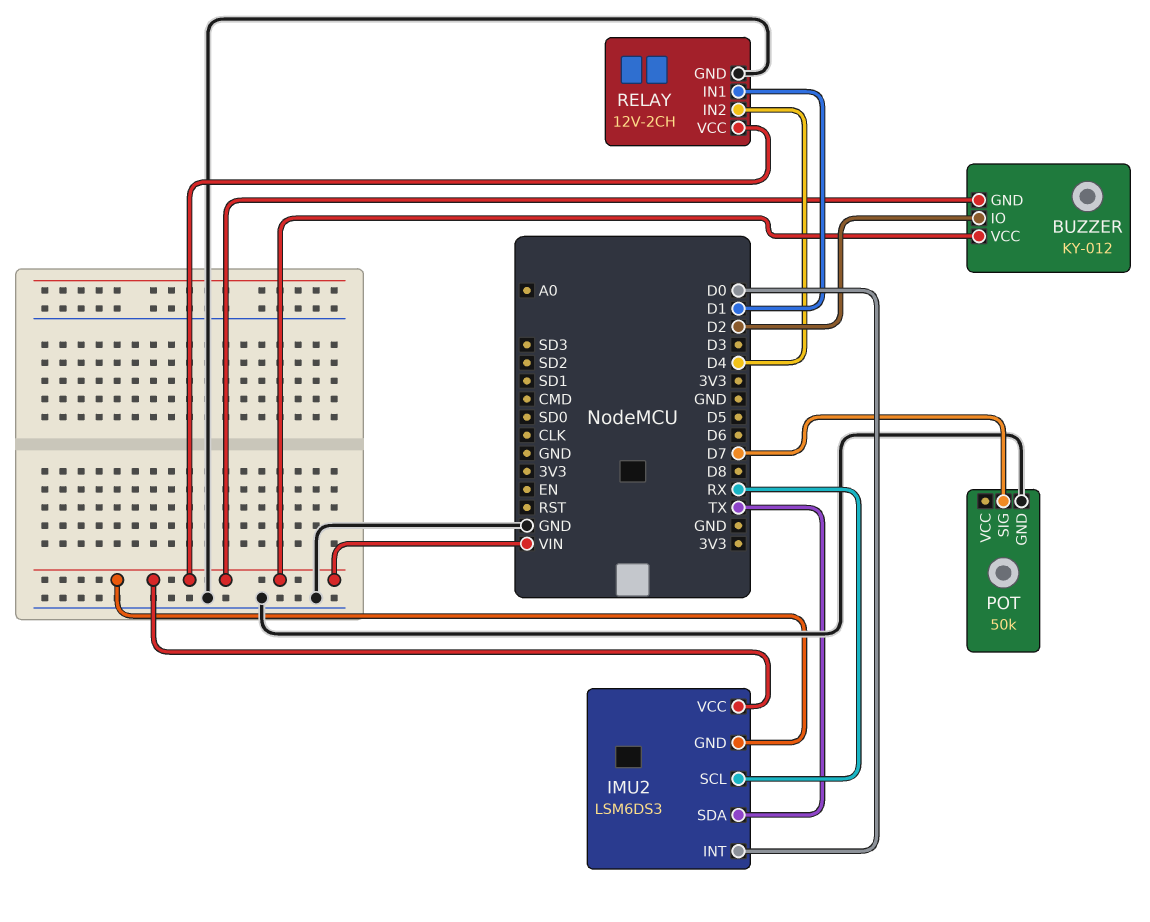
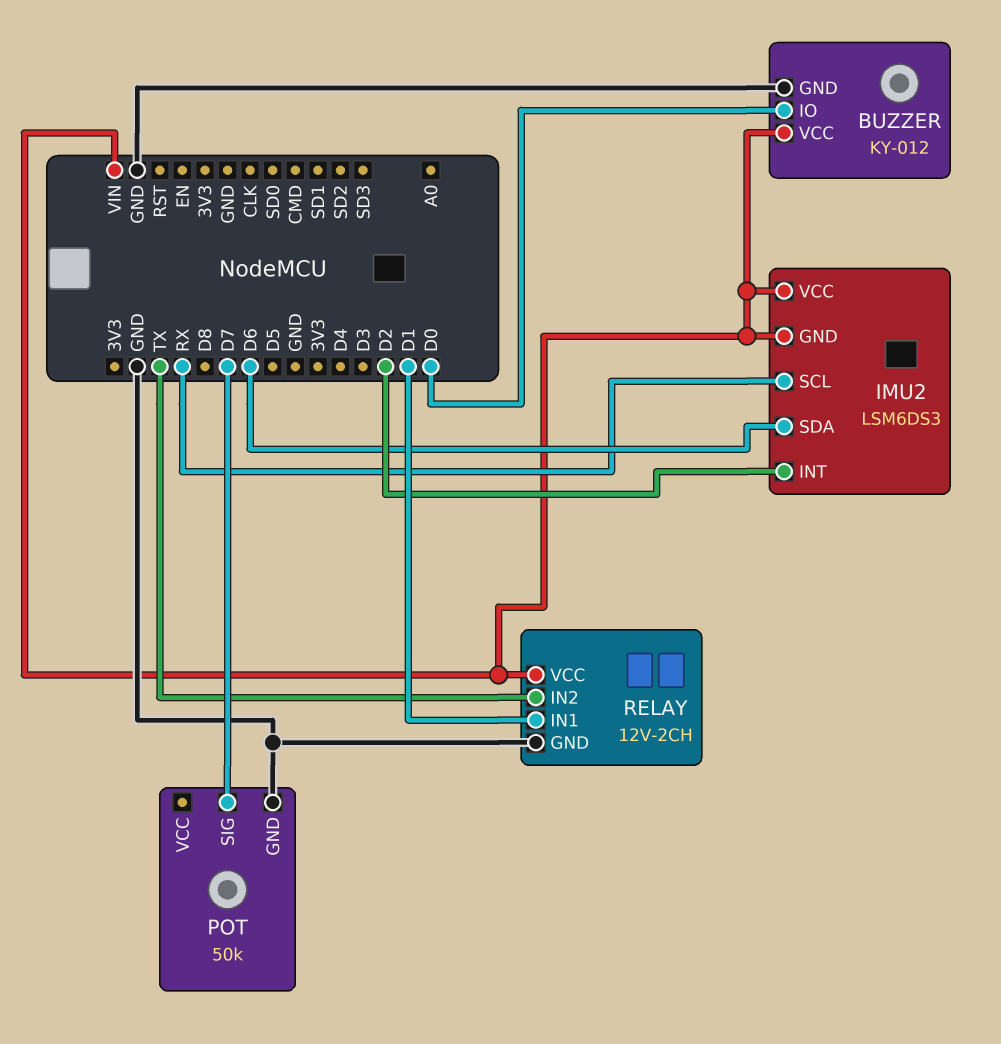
BUZZER pin GND: VIN -> GND
BUZZER pin IO: D2 -> D0
IMU2 pin INT: D0 -> D2
IMU2 pin SDA: TX -> D6
RELAY pin IN2: D4 -> TX

